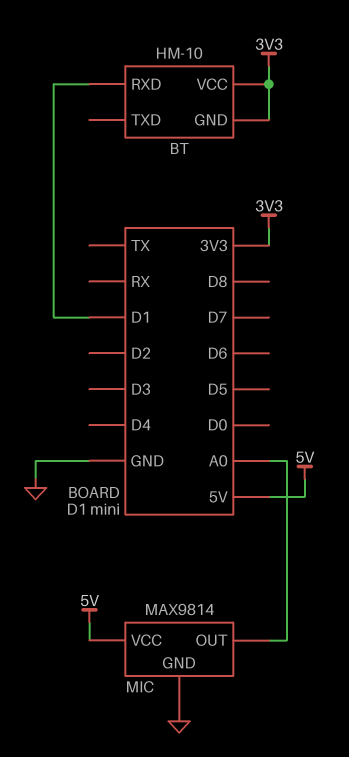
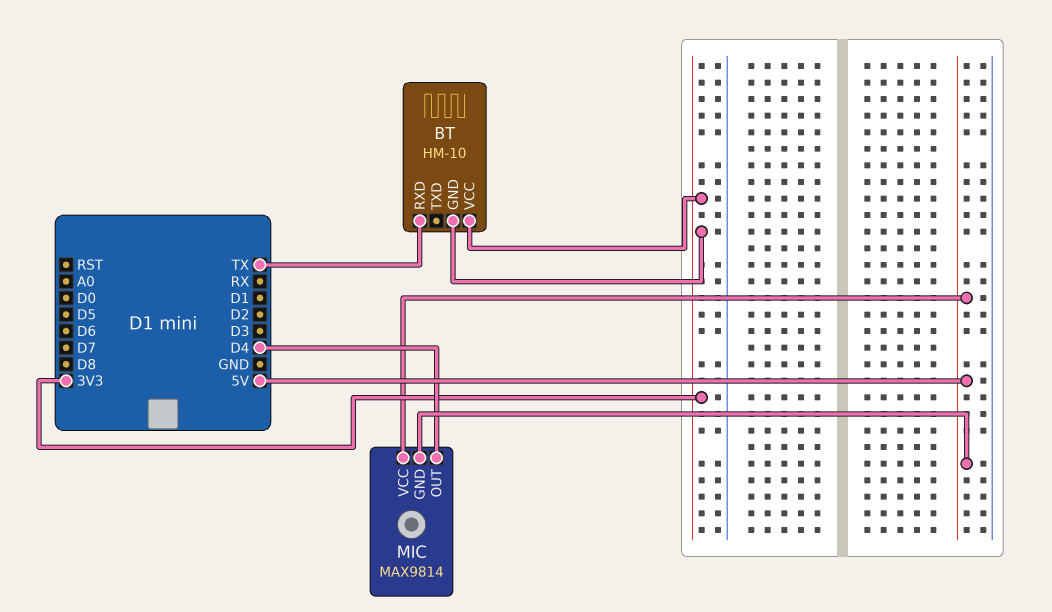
BT pin RXD: D1 -> TX
MIC pin GND: GND -> 5V
MIC pin OUT: A0 -> D4

